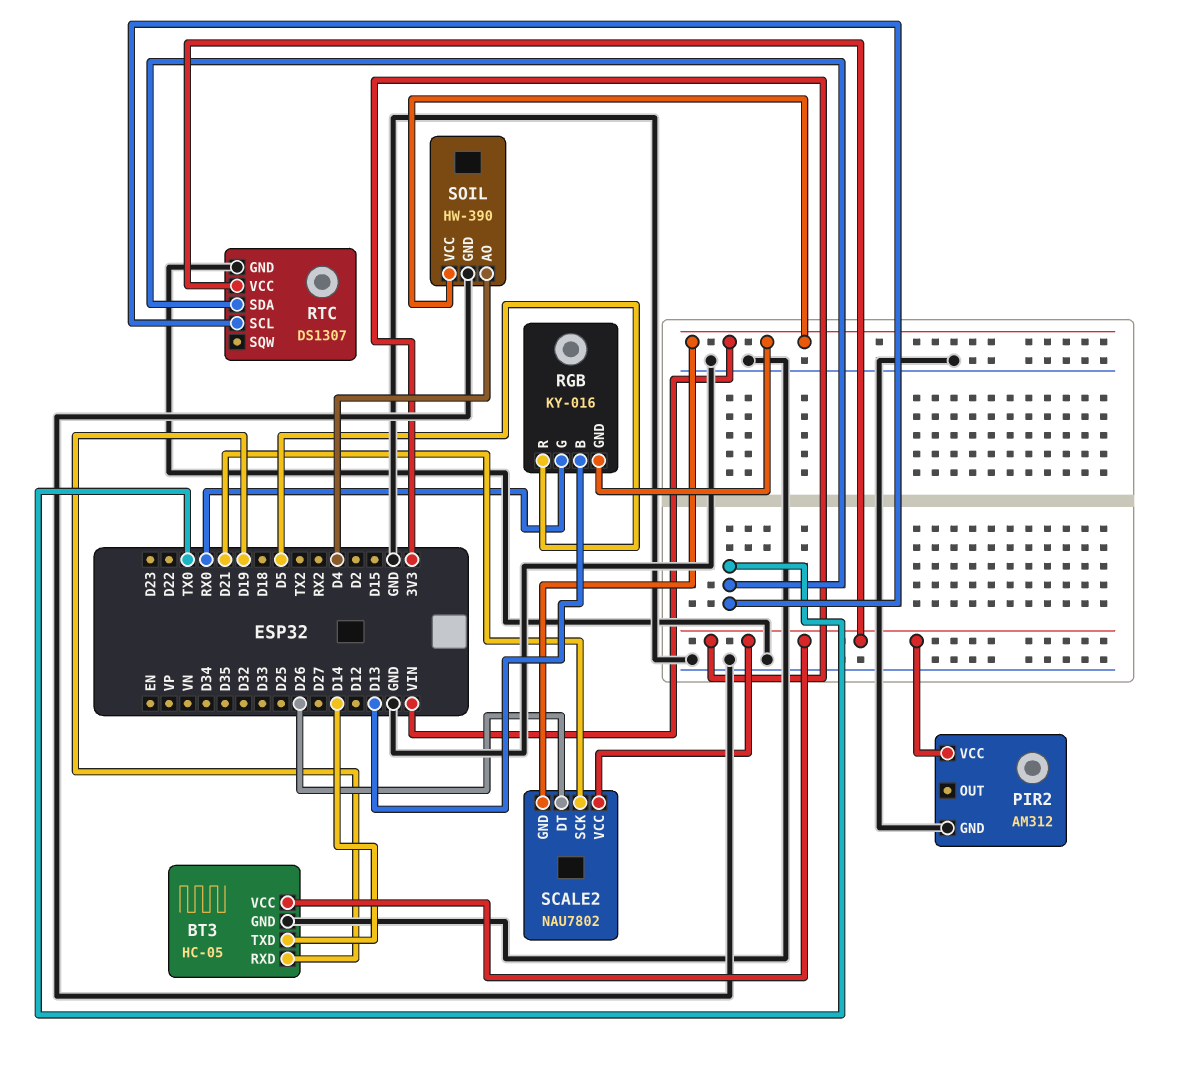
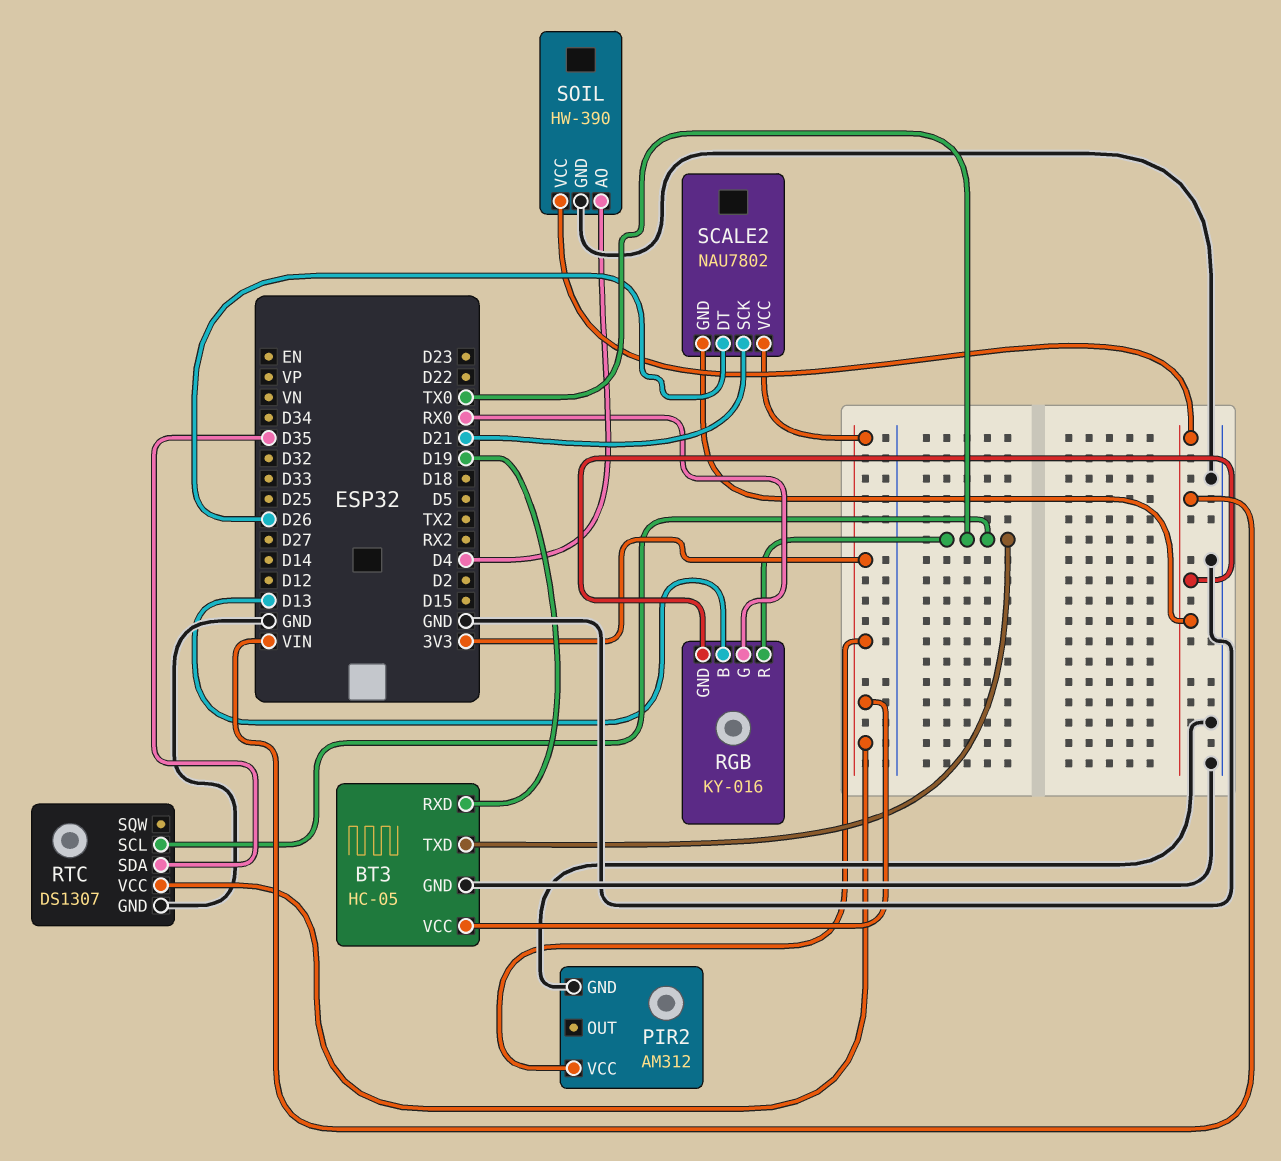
BT3 pin TXD: D14 -> TX0
RGB pin R: D5 -> TX0
RTC pin SDA: TX0 -> D35

